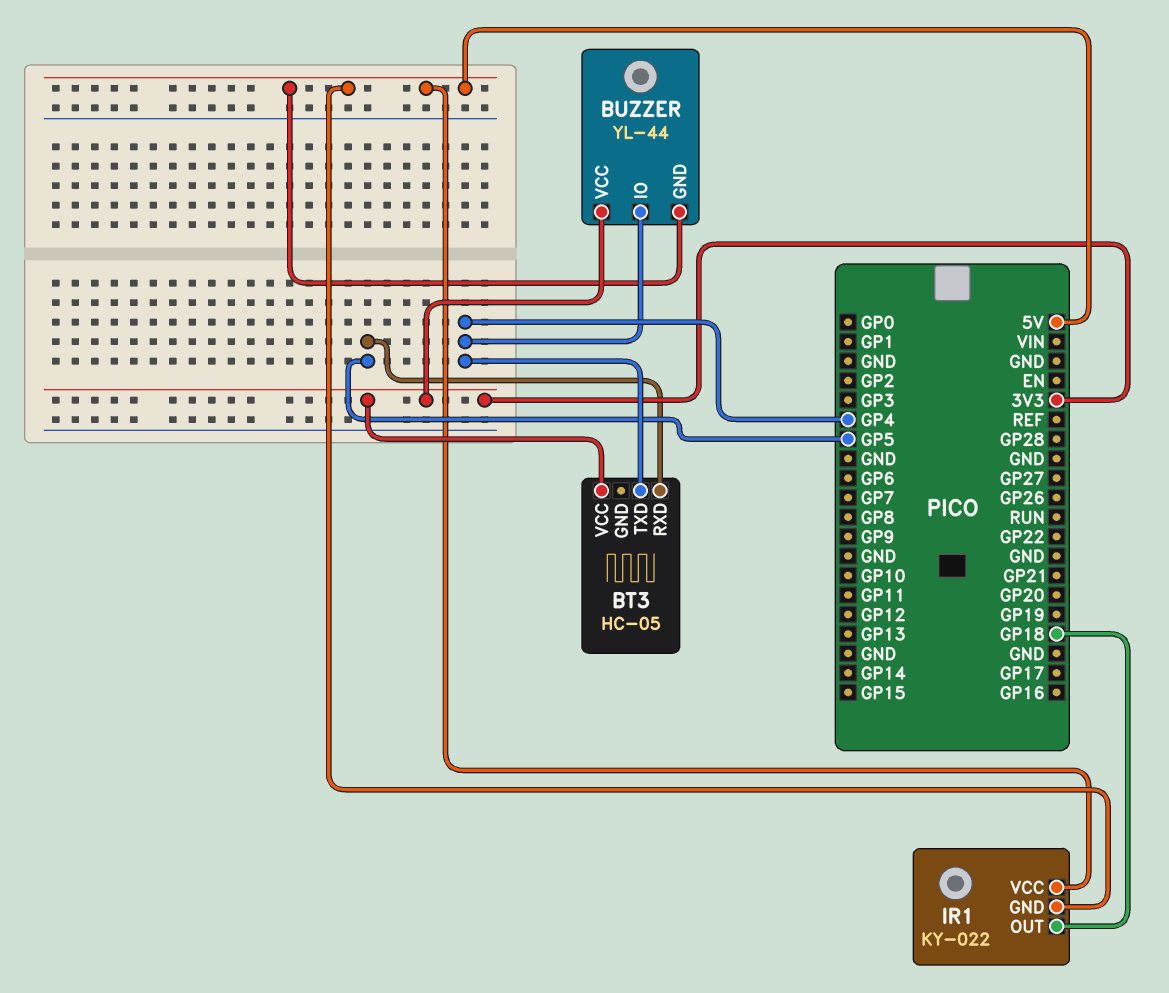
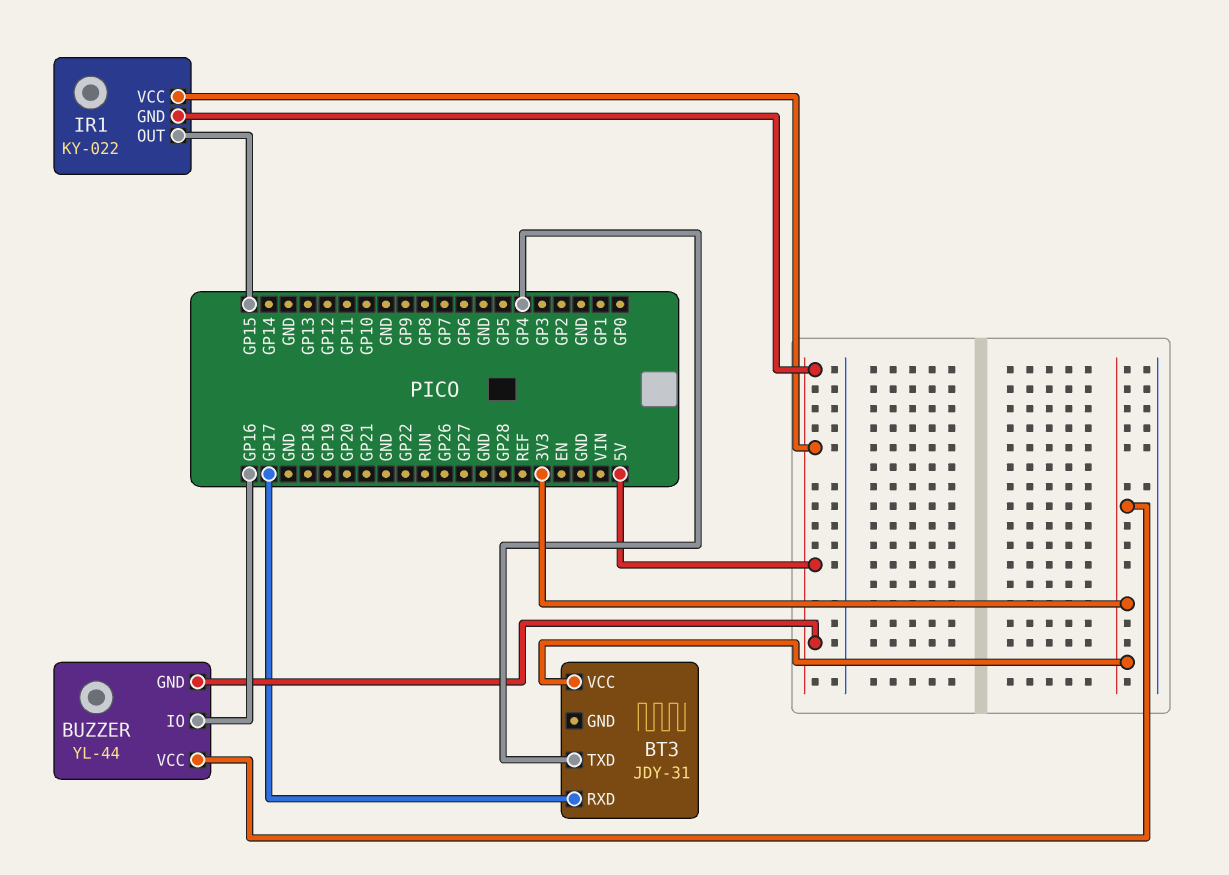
BT3: HC-05 -> JDY-31
BT3 pin RXD: GP5 -> GP17
BUZZER pin IO: GP4 -> GP16
IR1 pin OUT: GP18 -> GP15

